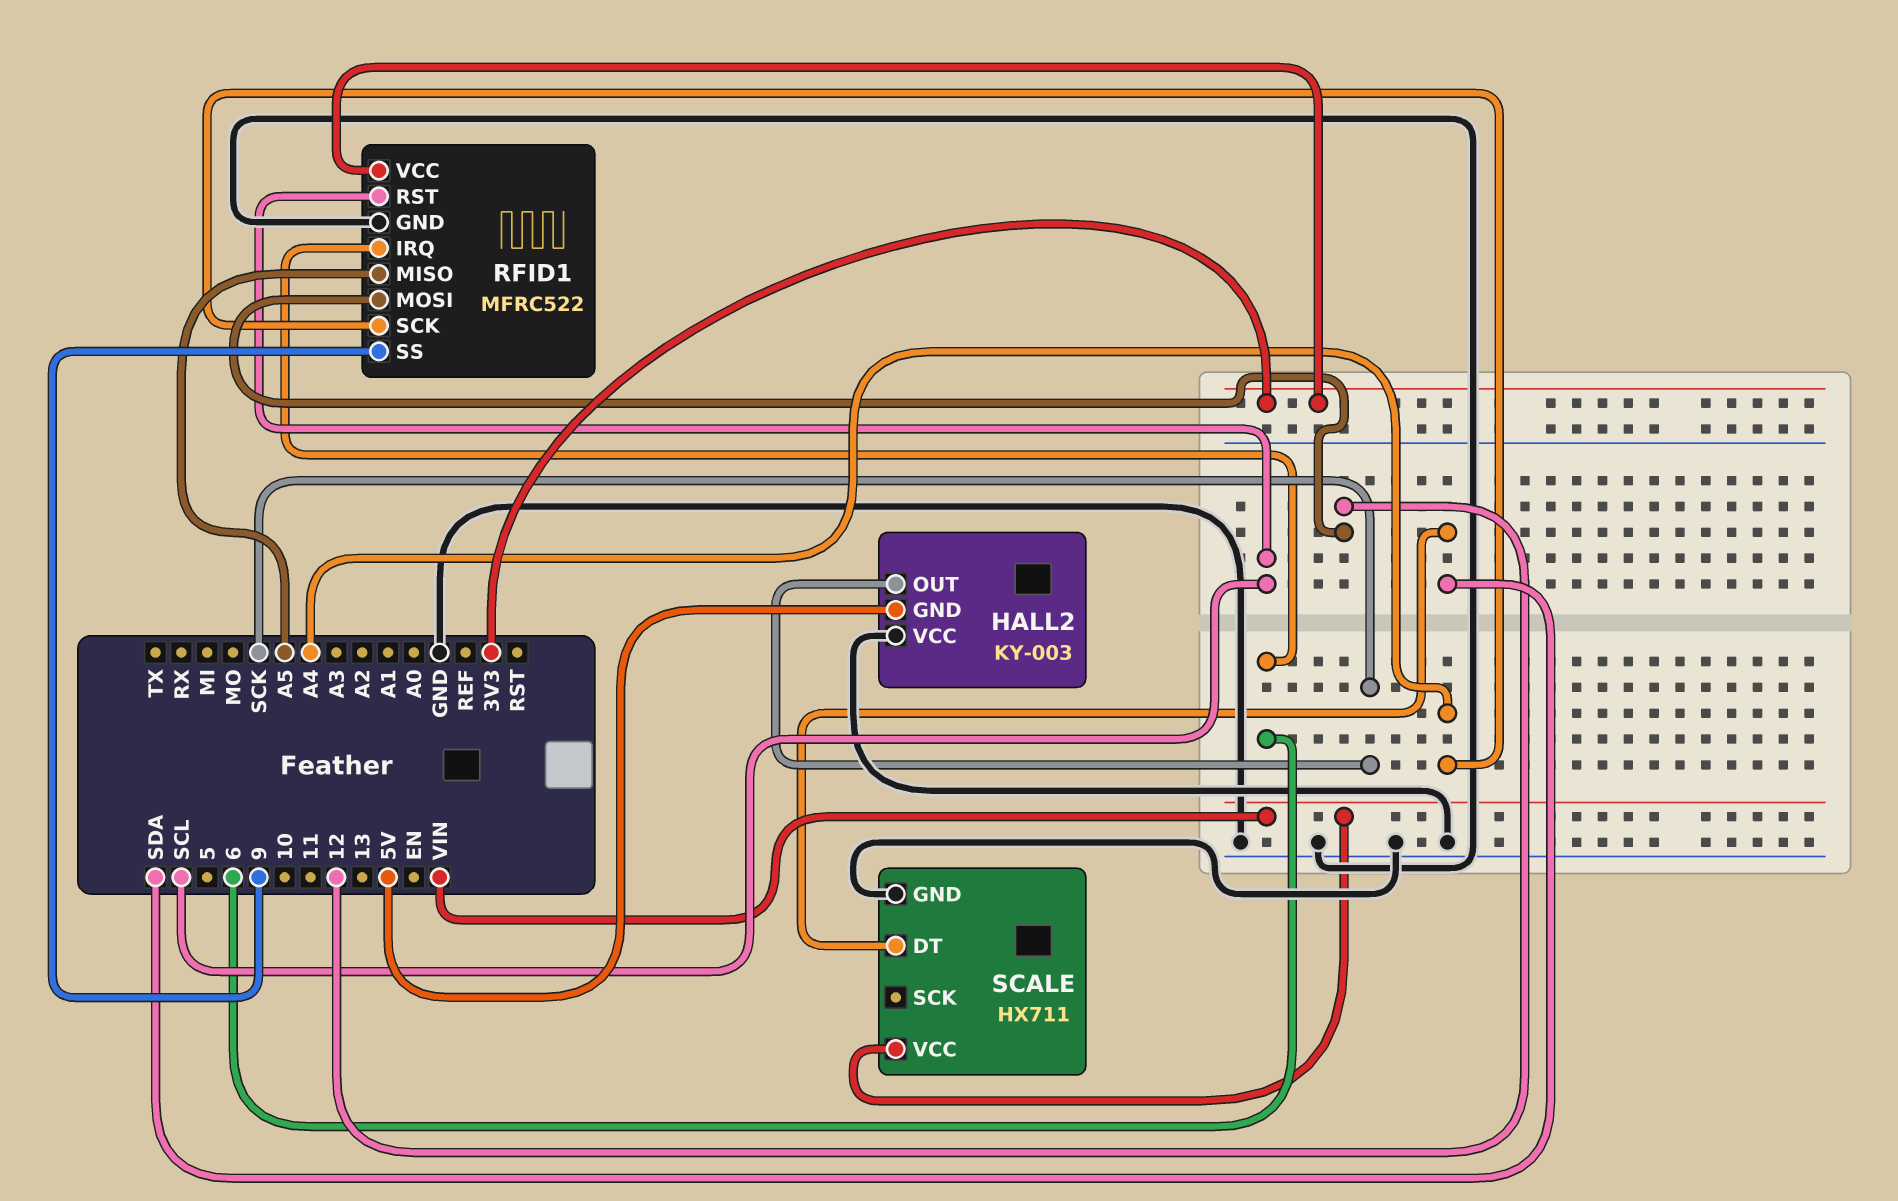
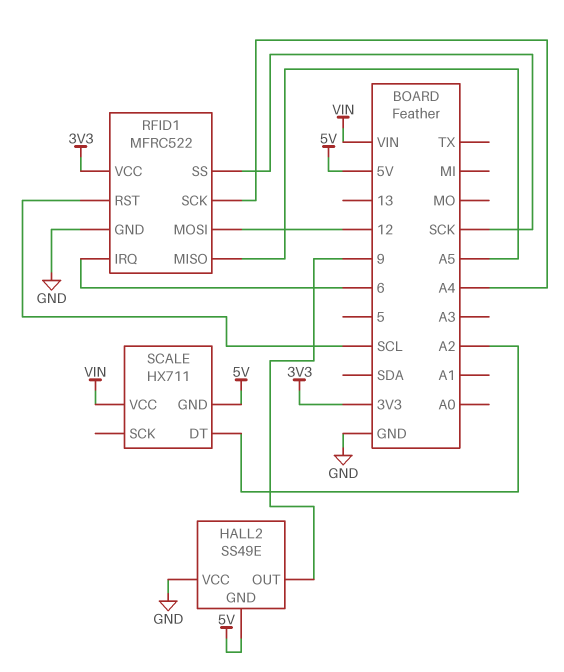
HALL2: KY-003 -> SS49E
HALL2 pin OUT: SCK -> 9
RFID1 pin SS: 9 -> SCK
SCALE pin DT: SDA -> A2
SCALE pin GND: GND -> 5V

